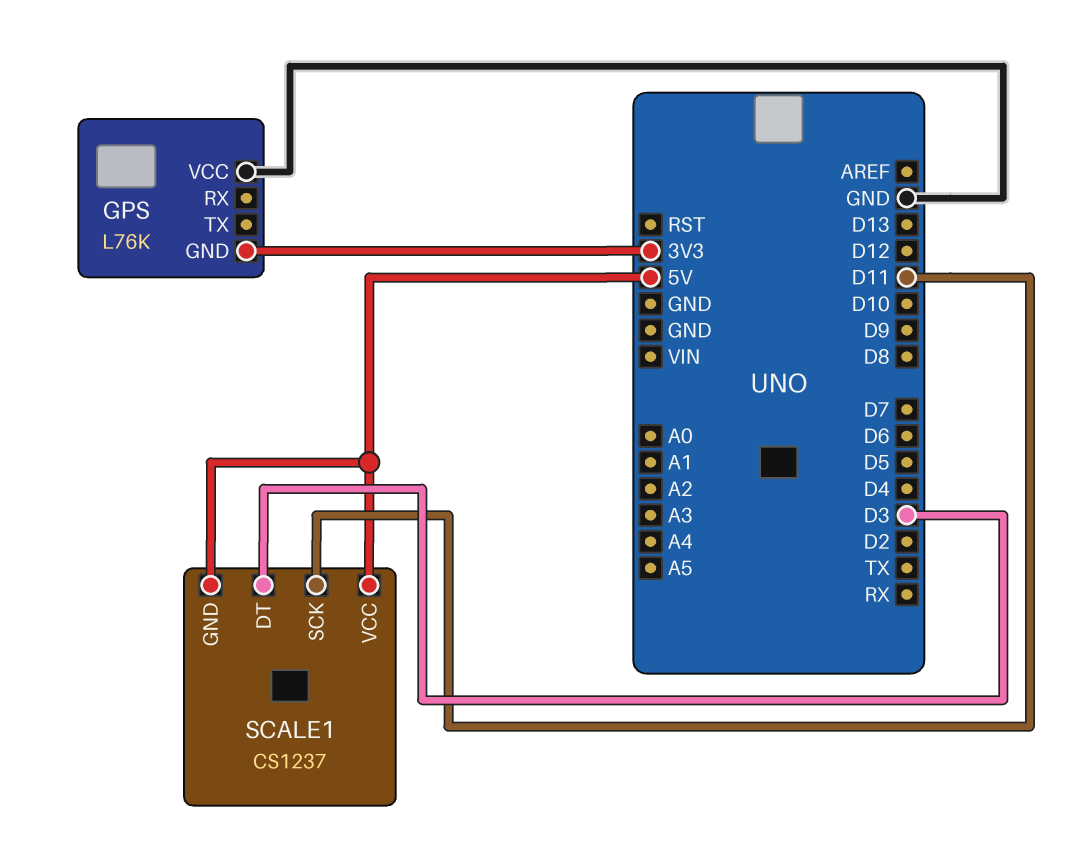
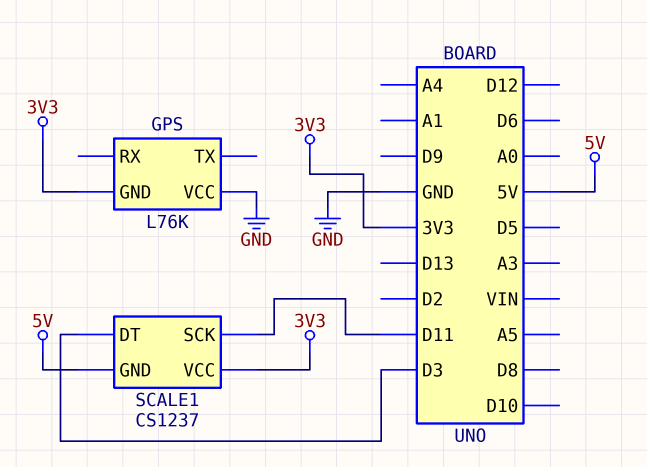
SCALE1 pin VCC: 5V -> 3V3

